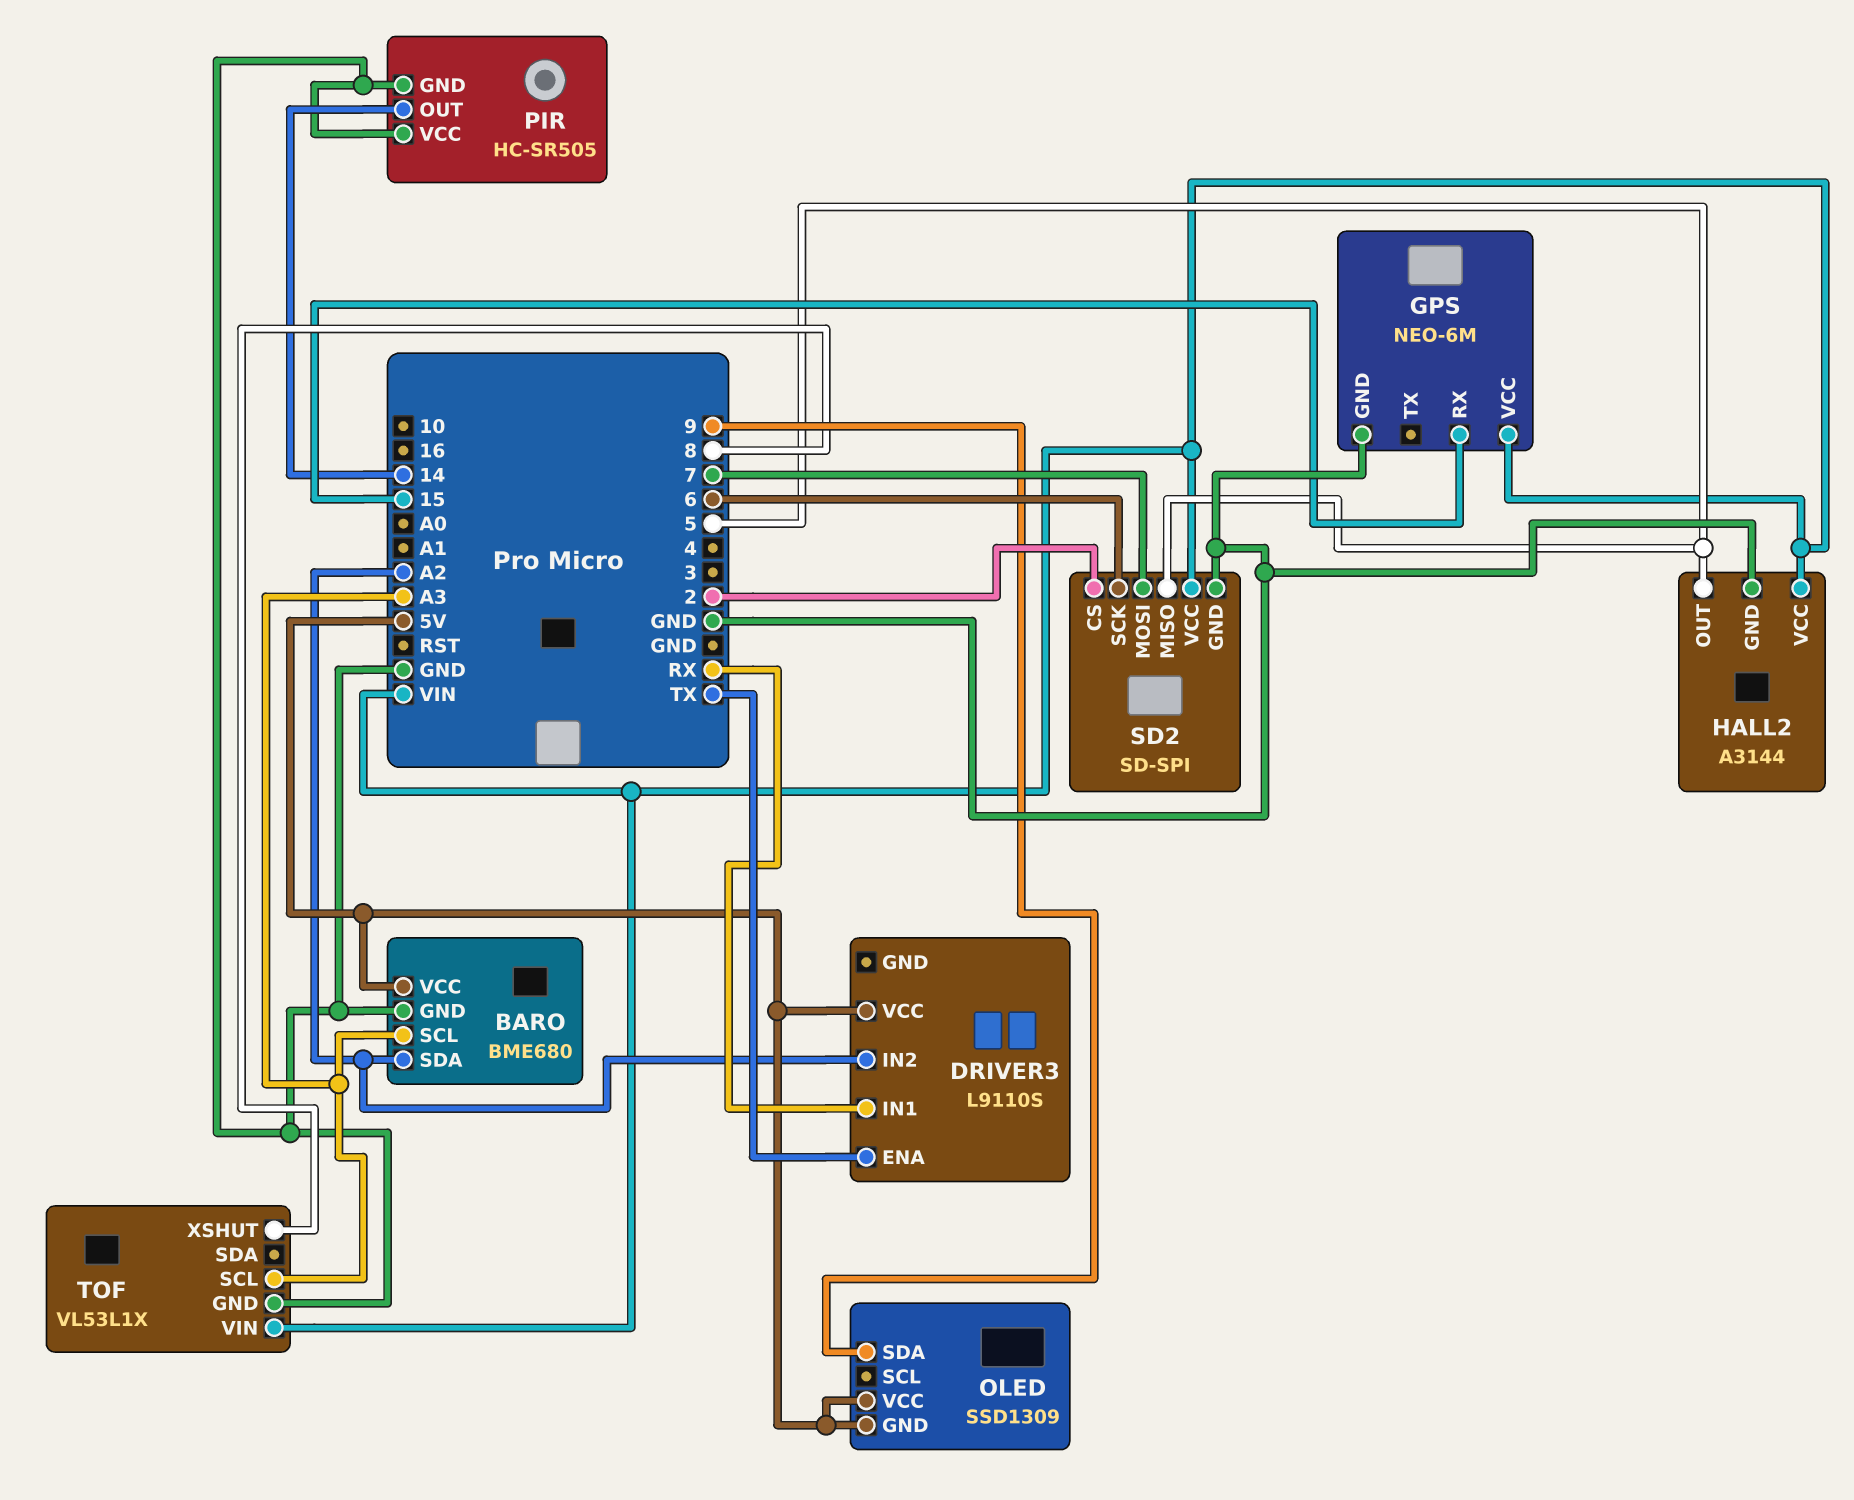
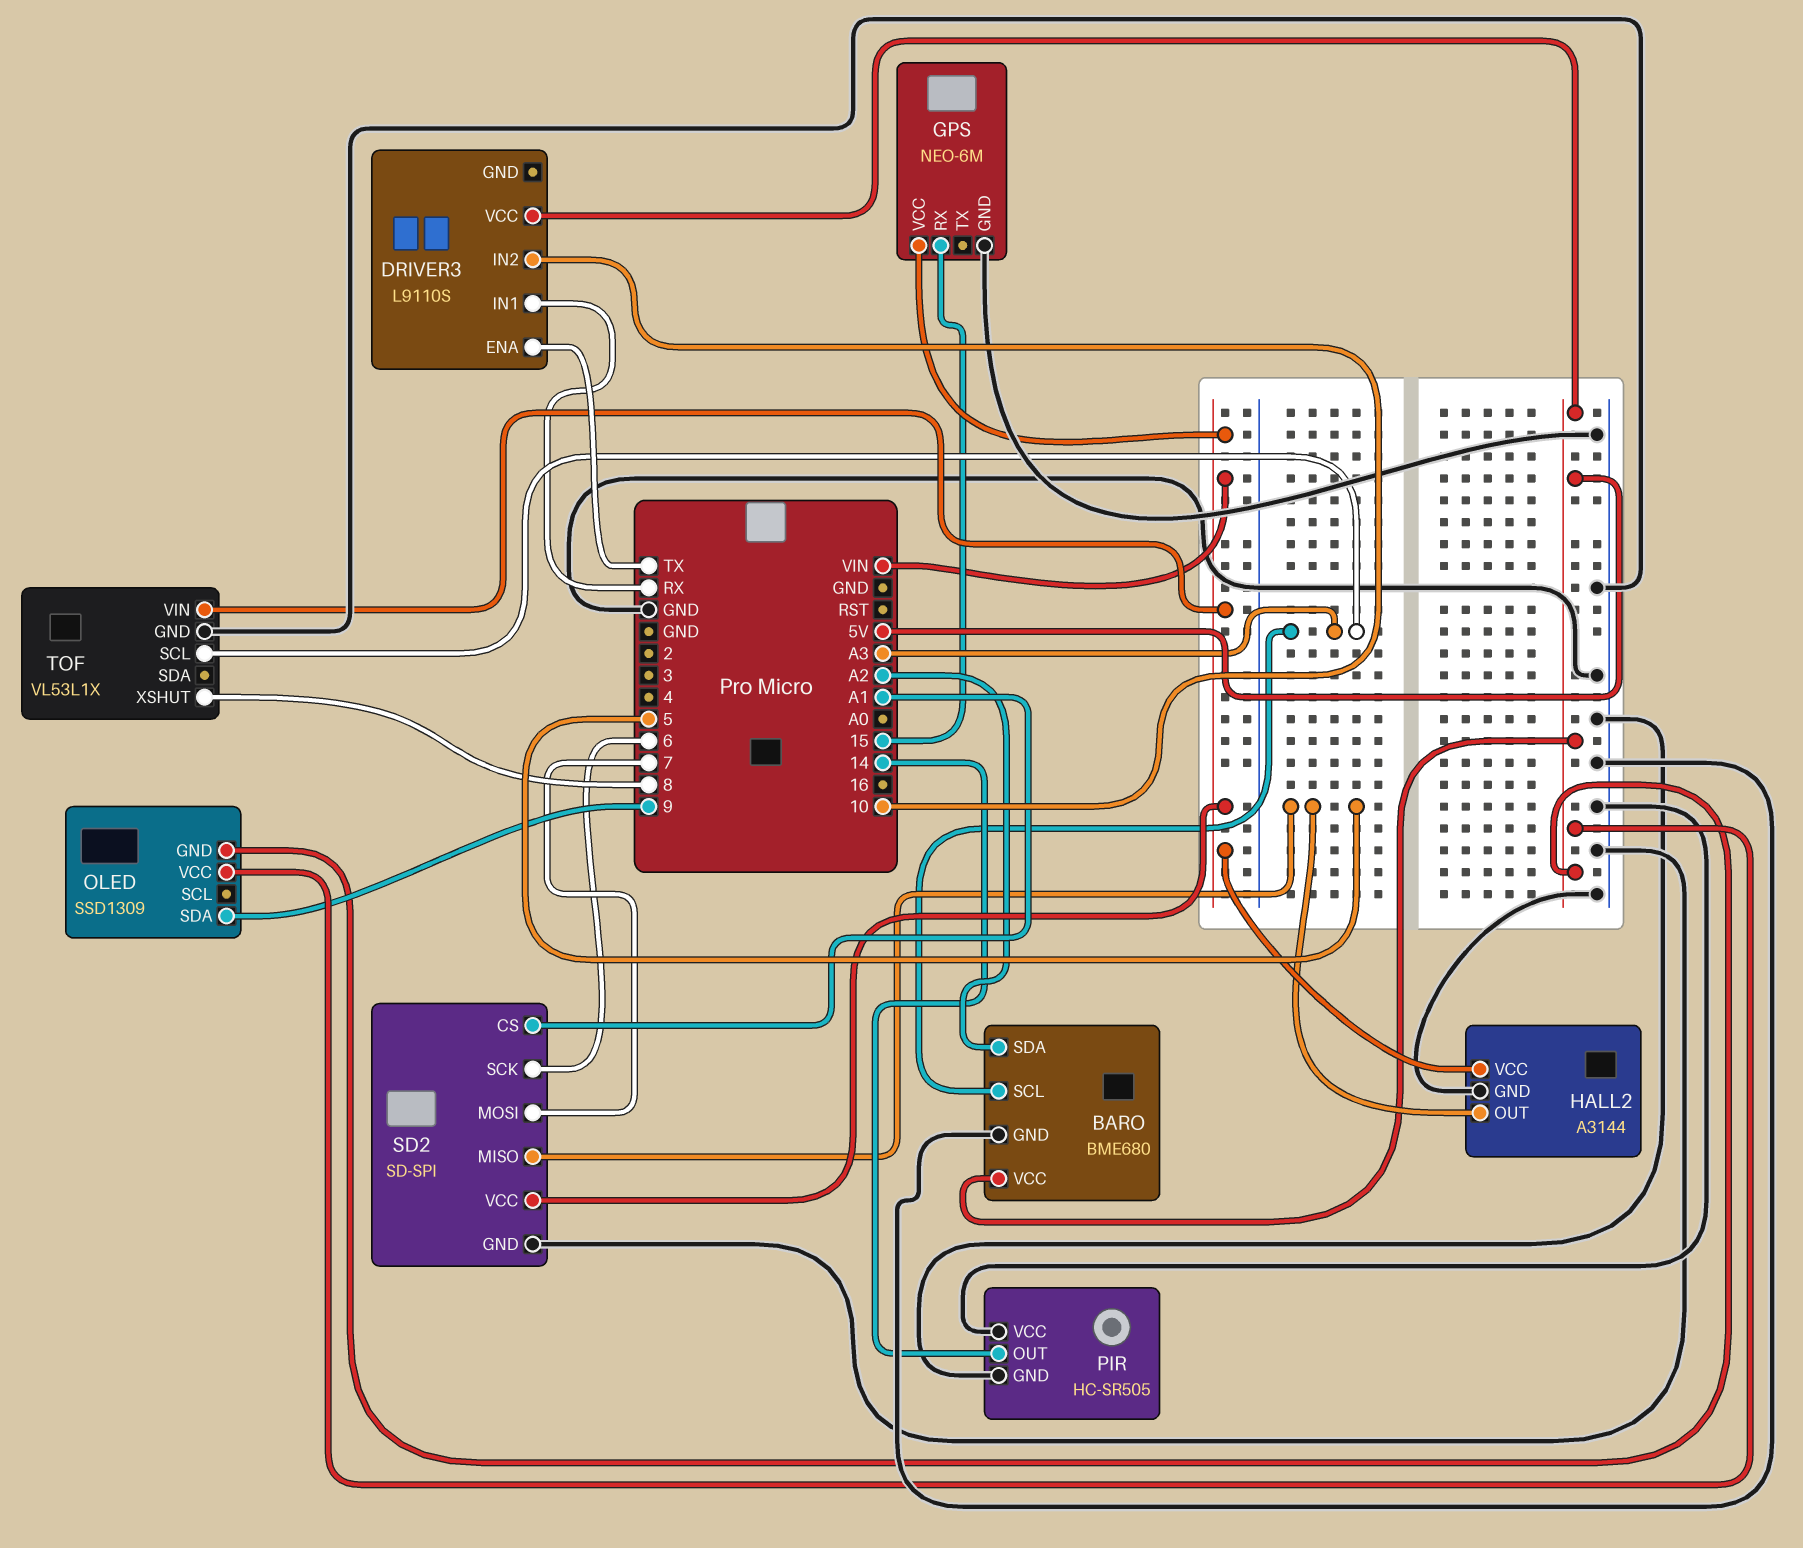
DRIVER3 pin IN2: A2 -> 10
SD2 pin CS: 2 -> A1

